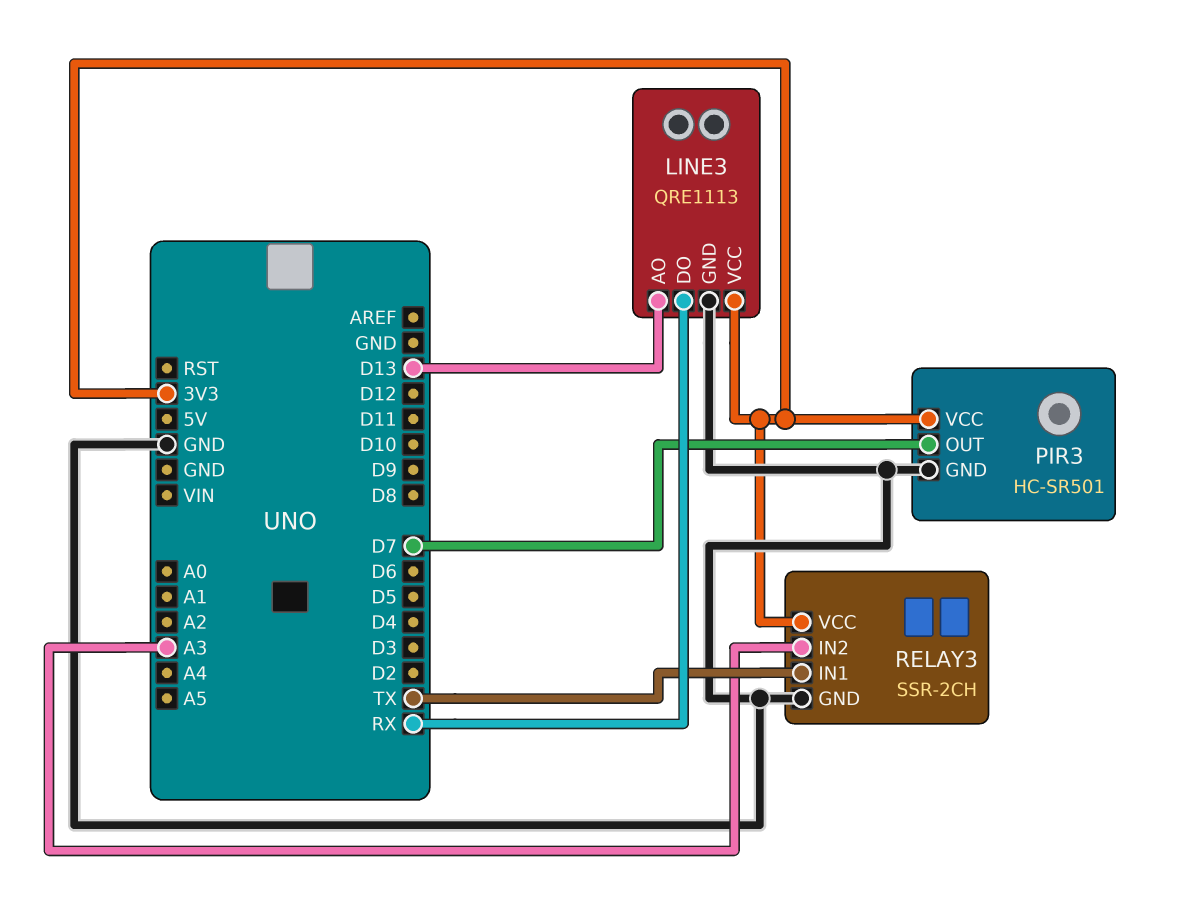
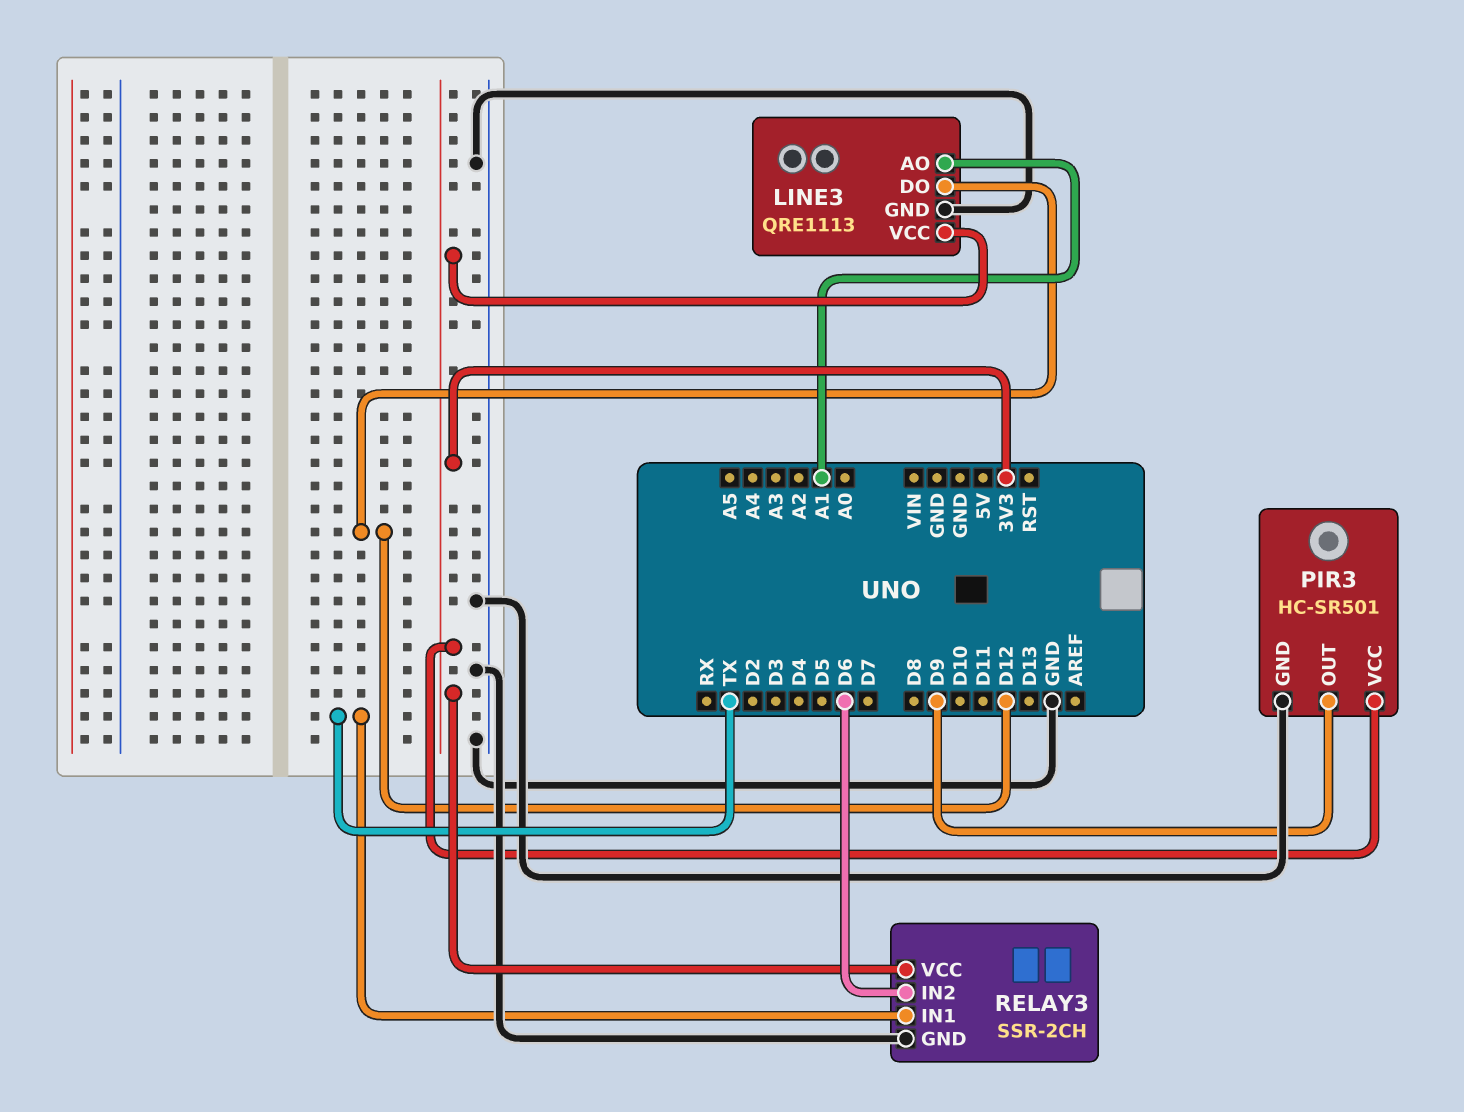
LINE3 pin AO: D13 -> A1
LINE3 pin DO: RX -> D12
PIR3 pin OUT: D7 -> D9
RELAY3 pin IN2: A3 -> D6

